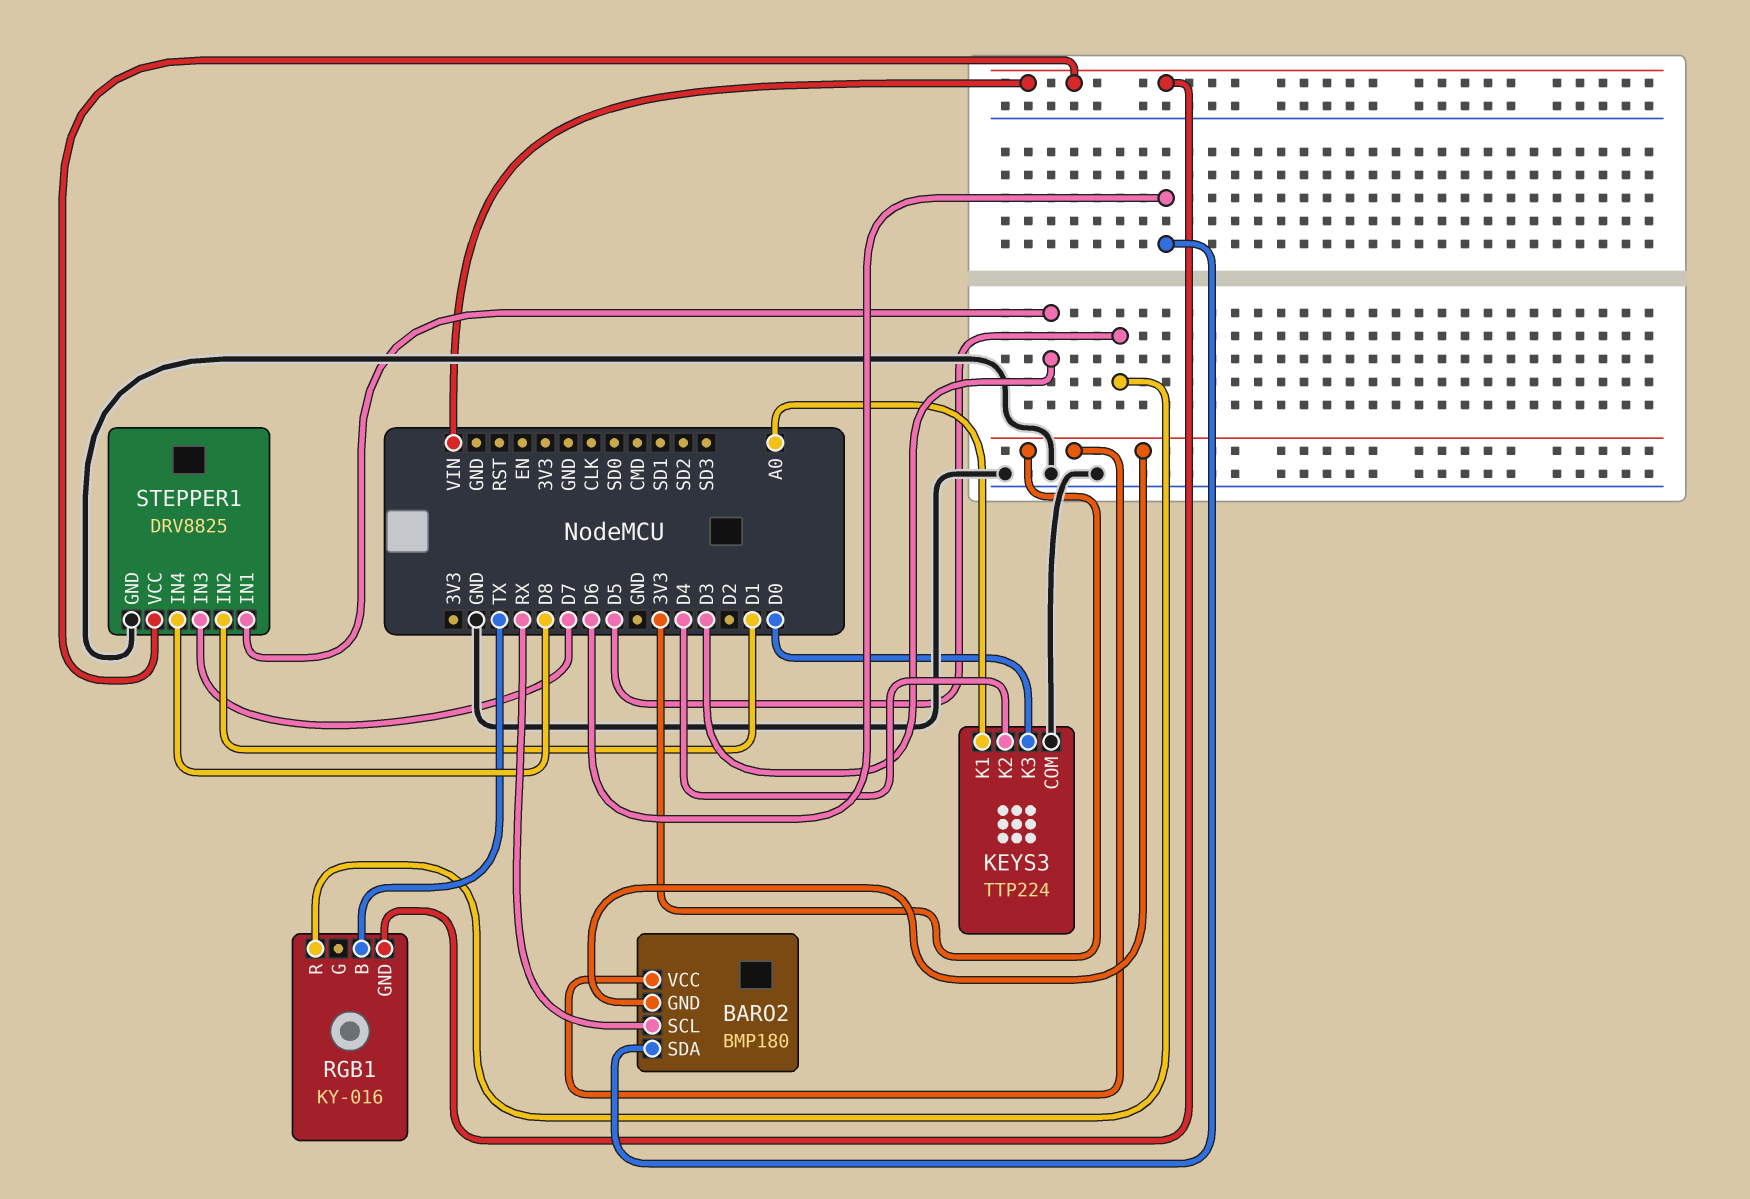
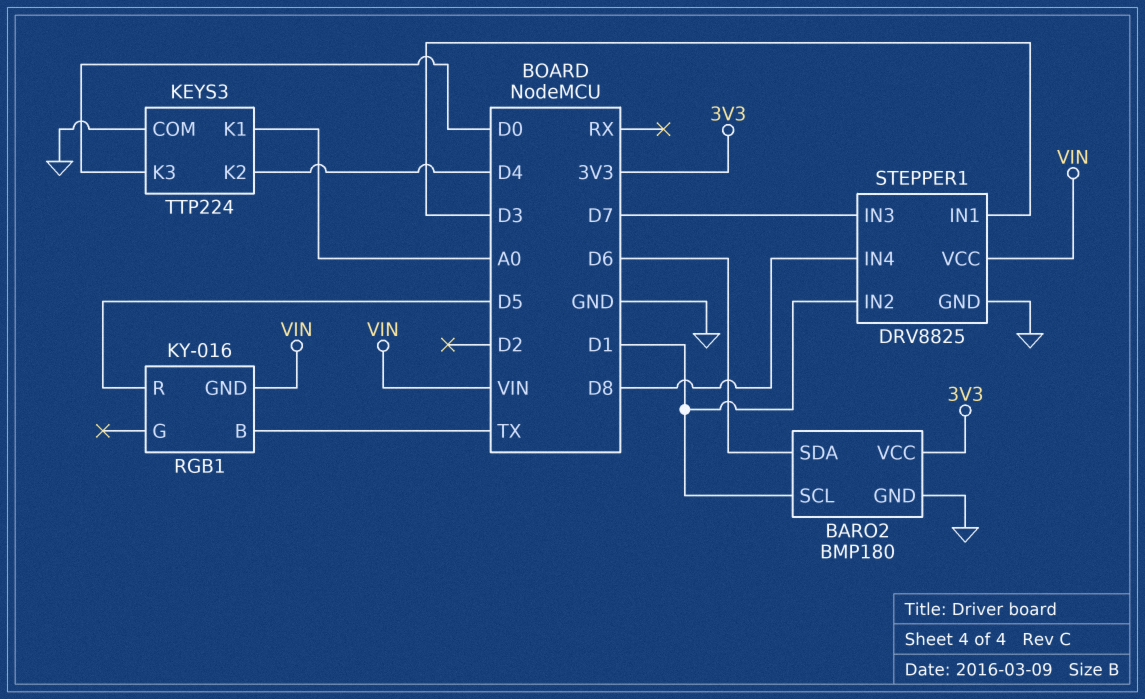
BARO2 pin GND: 3V3 -> GND
BARO2 pin SCL: RX -> D1

